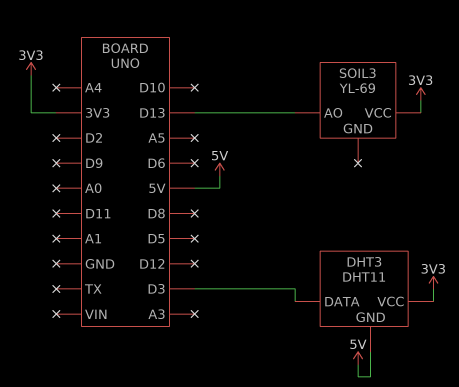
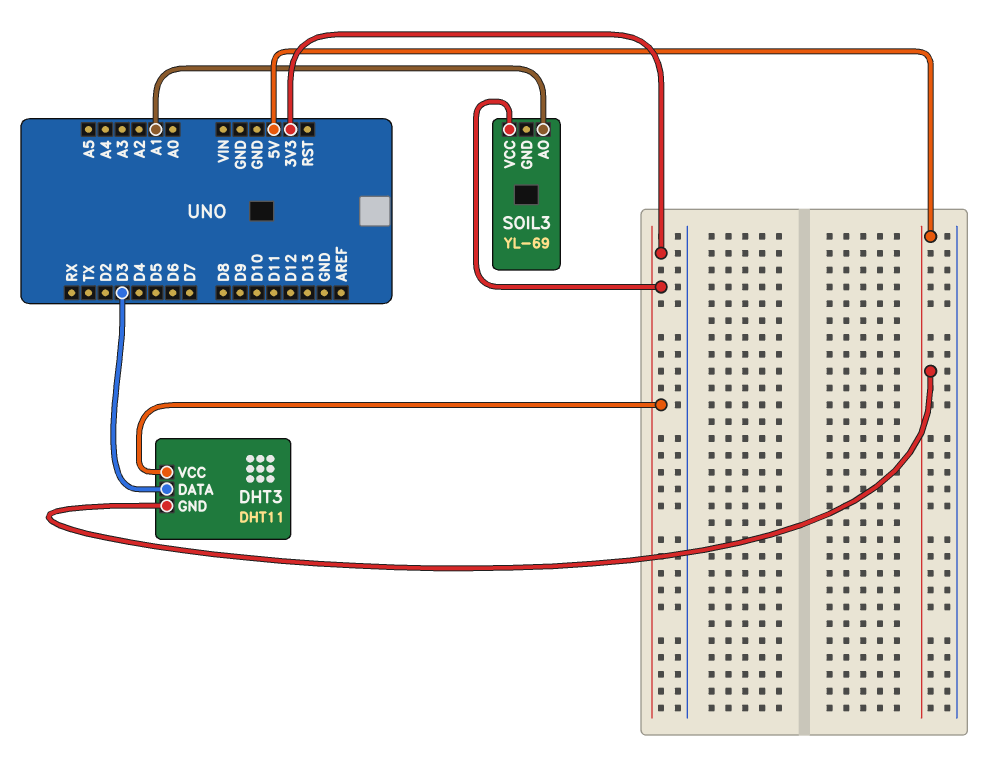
SOIL3 pin AO: D13 -> A1

